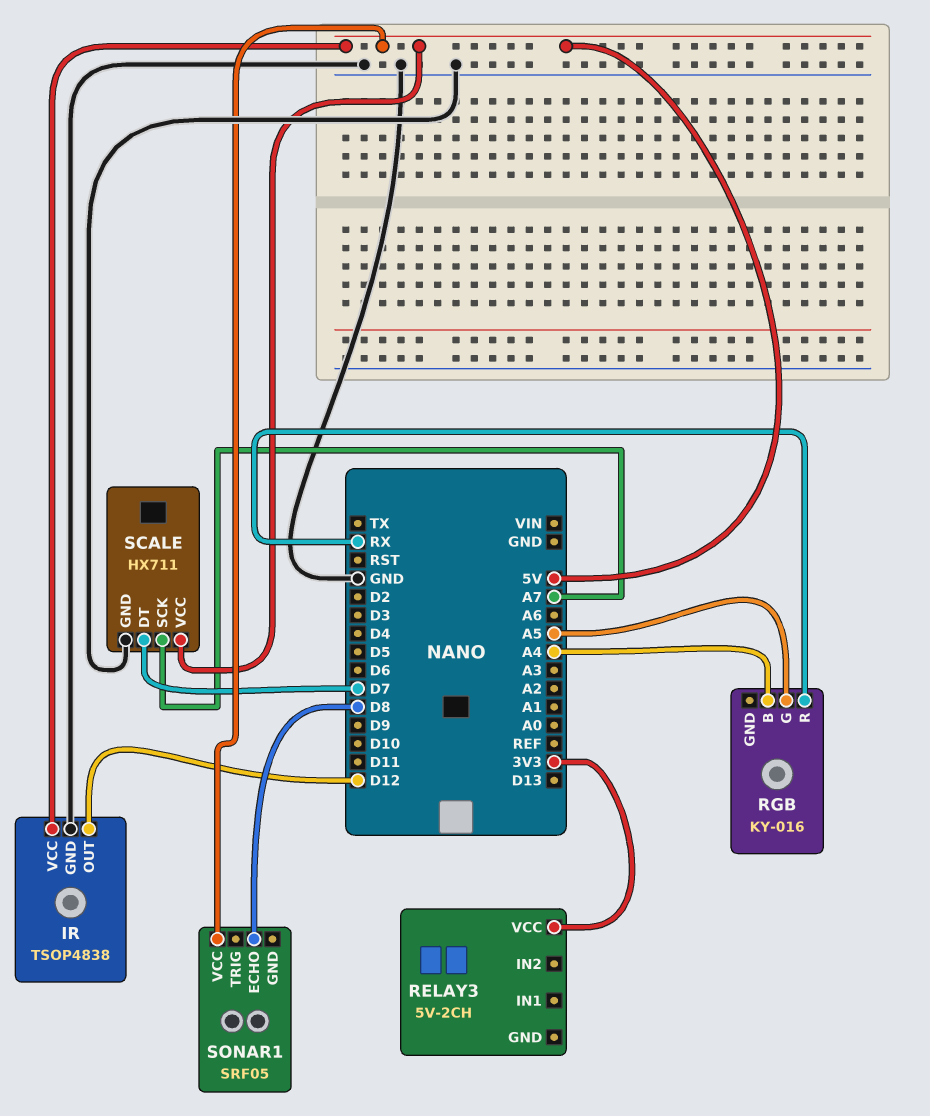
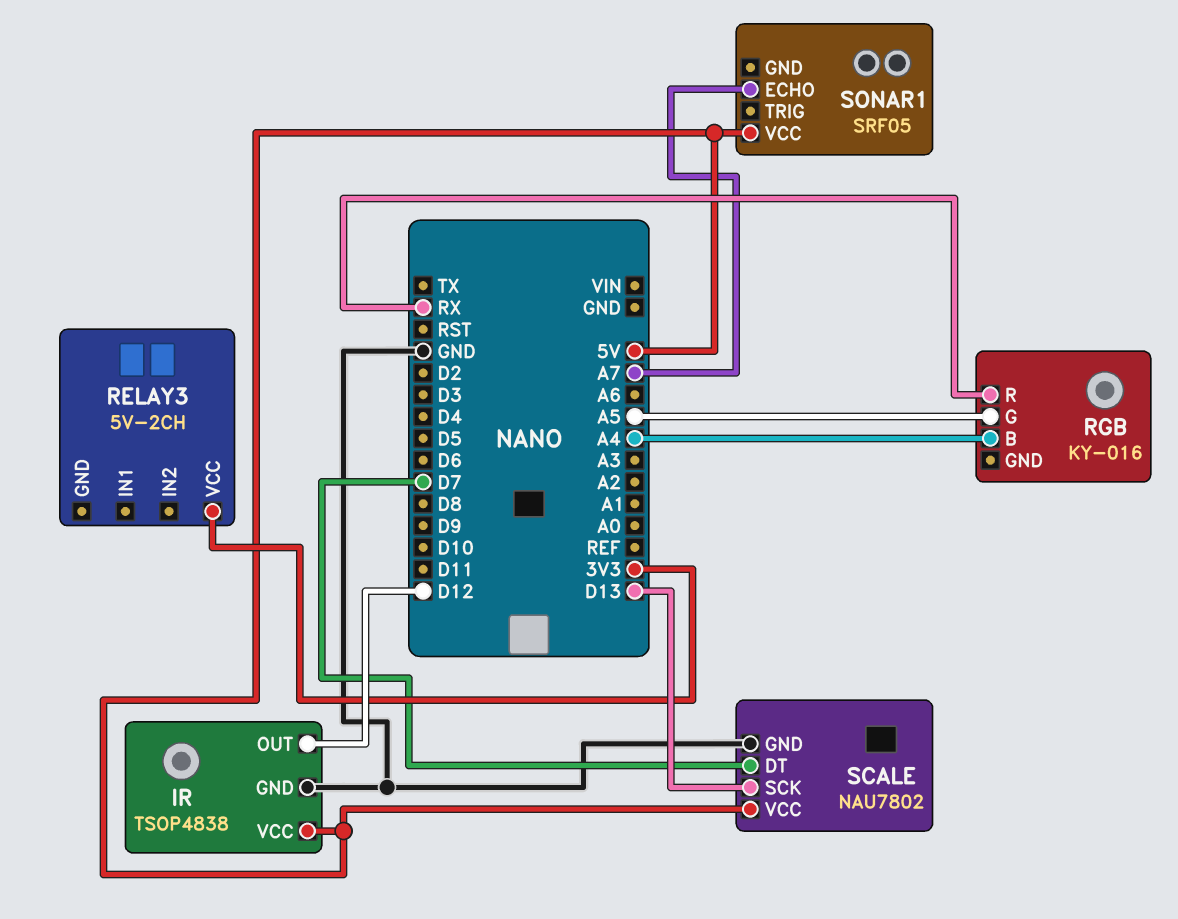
SCALE: HX711 -> NAU7802
SCALE pin SCK: A7 -> D13
SONAR1 pin ECHO: D8 -> A7

